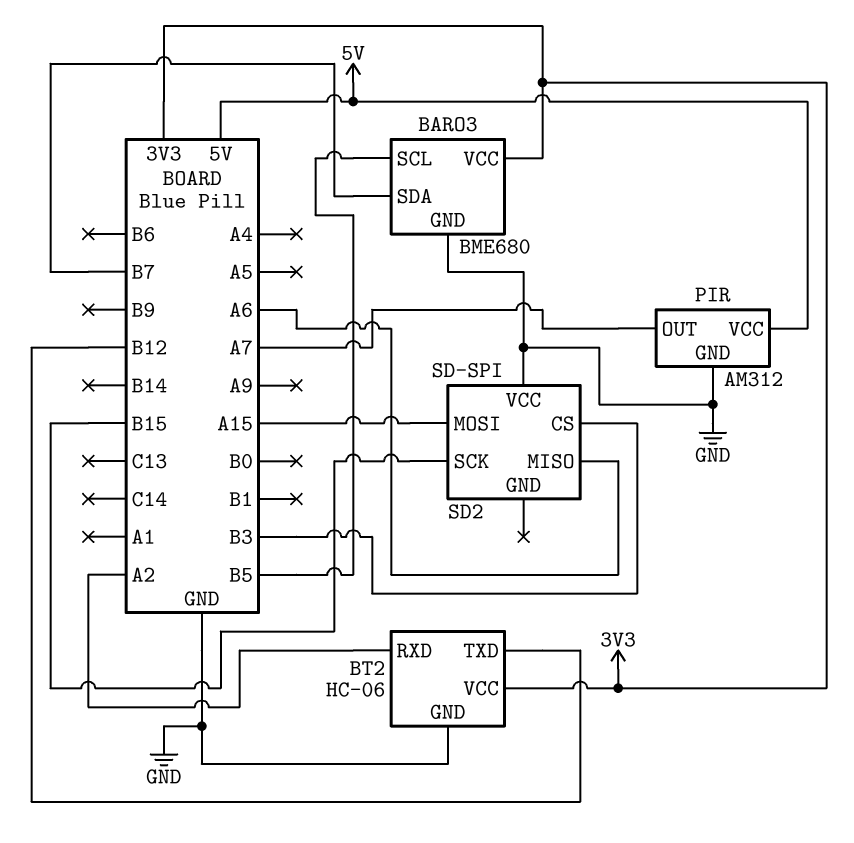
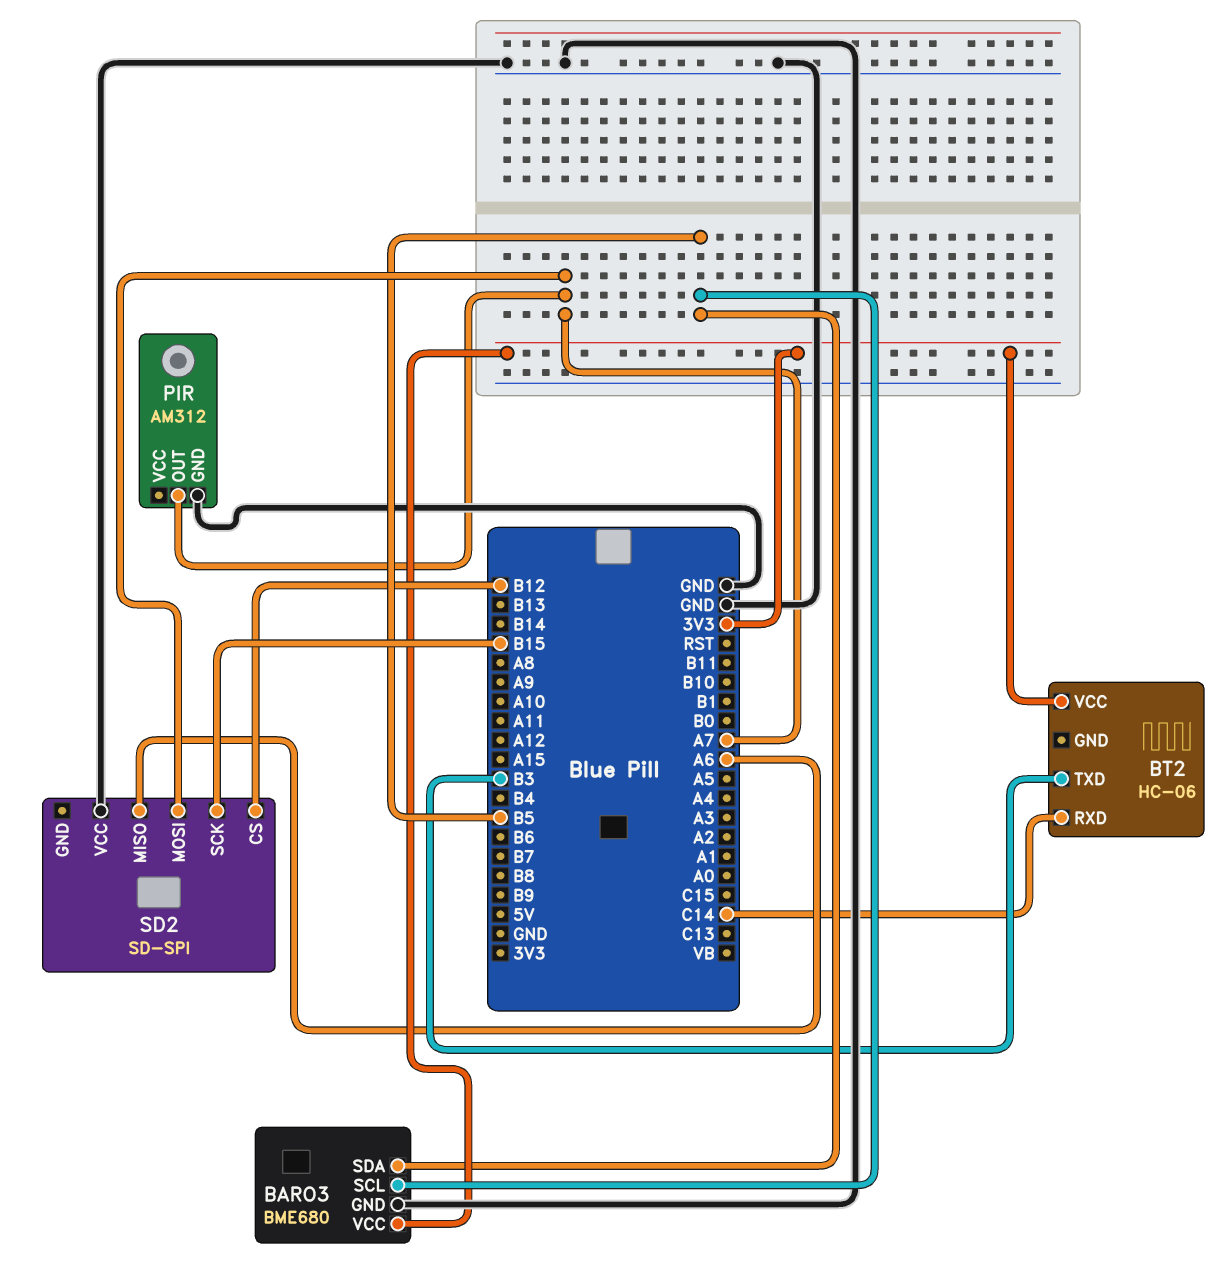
BARO3 pin SDA: B7 -> B5
BT2 pin GND: GND -> none
BT2 pin RXD: A2 -> C14
BT2 pin TXD: B12 -> B3
PIR pin VCC: 5V -> none
SD2 pin CS: B3 -> B12
SD2 pin MOSI: A15 -> A7

